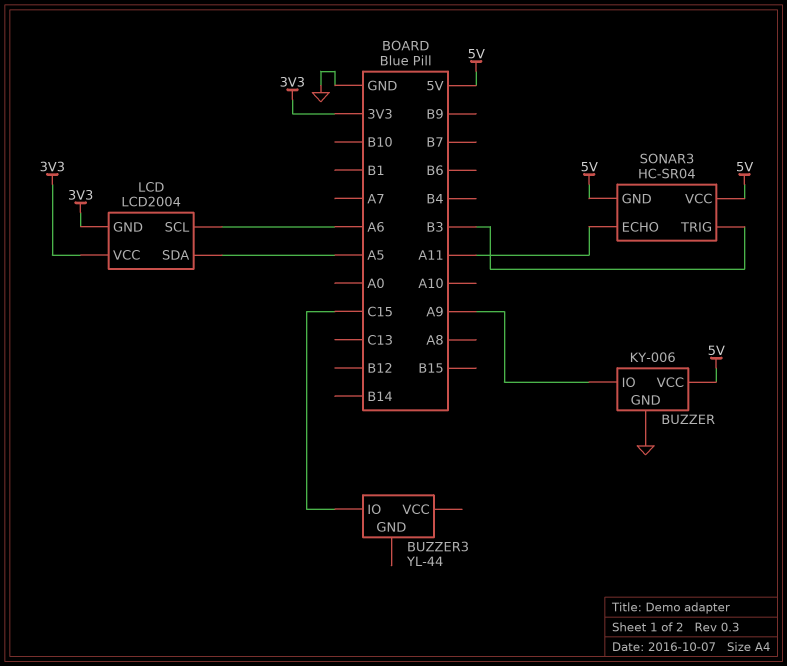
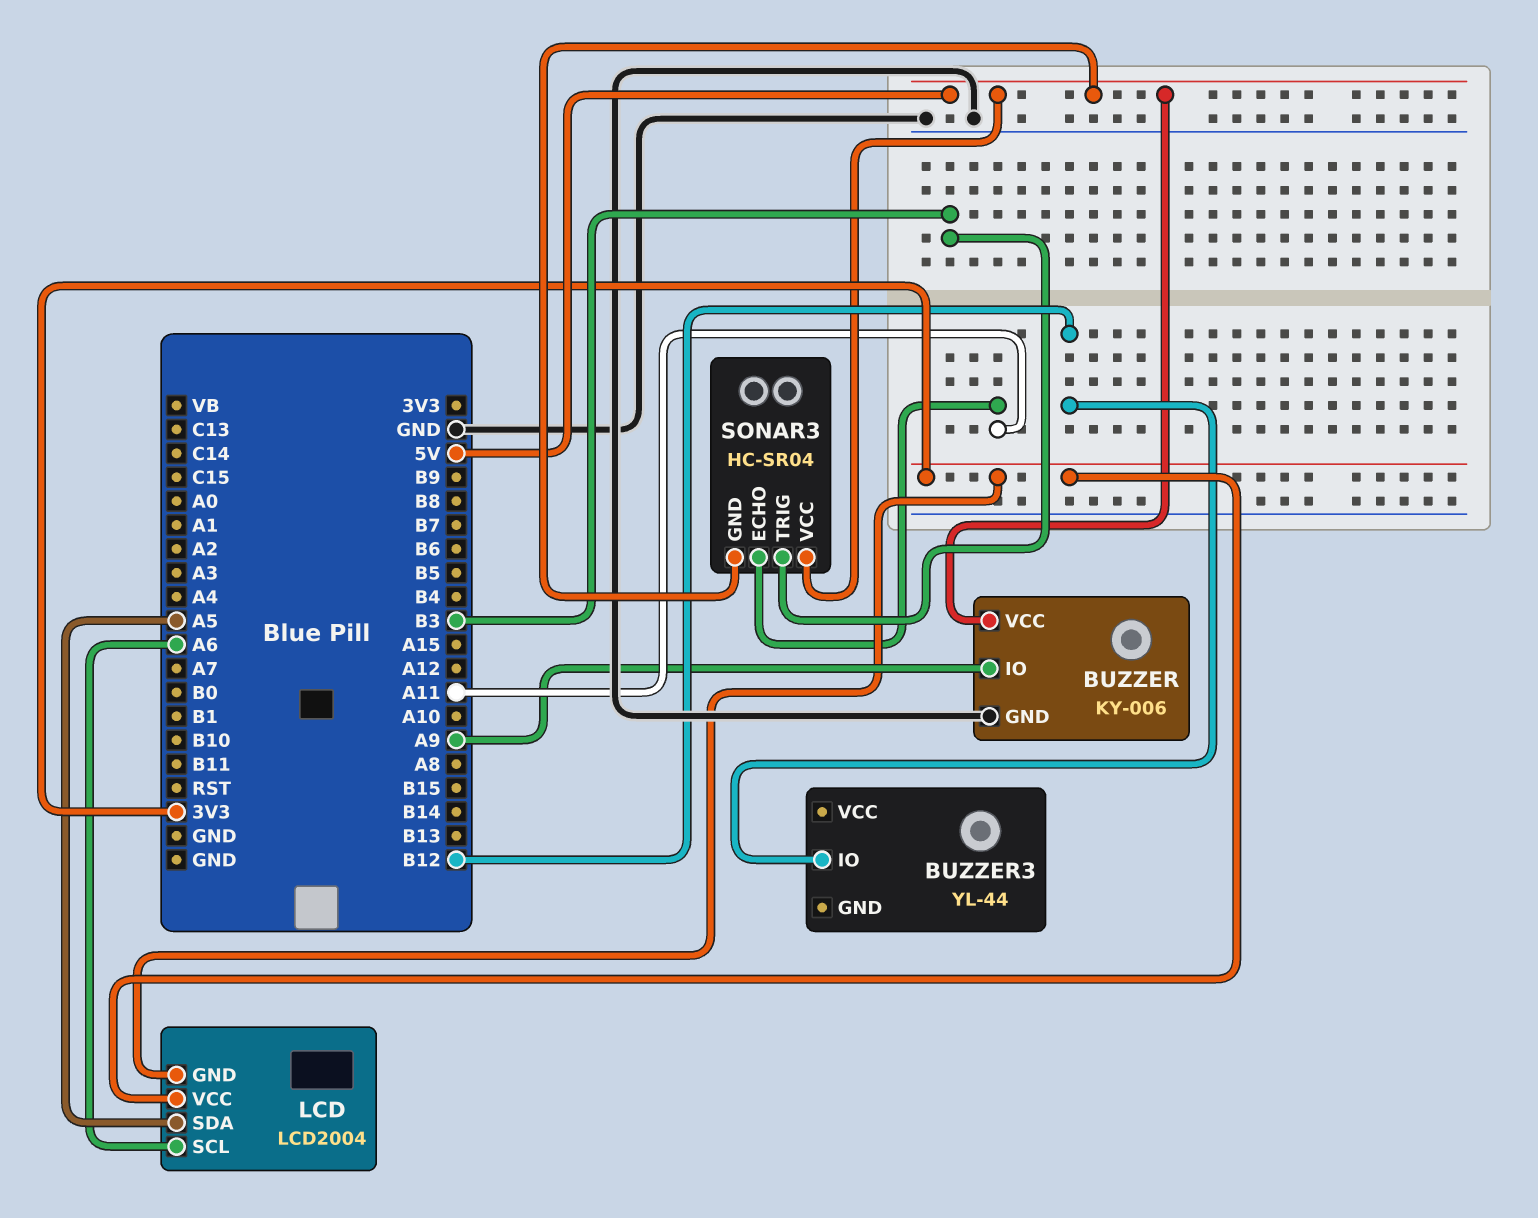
BUZZER3 pin IO: C15 -> B12

